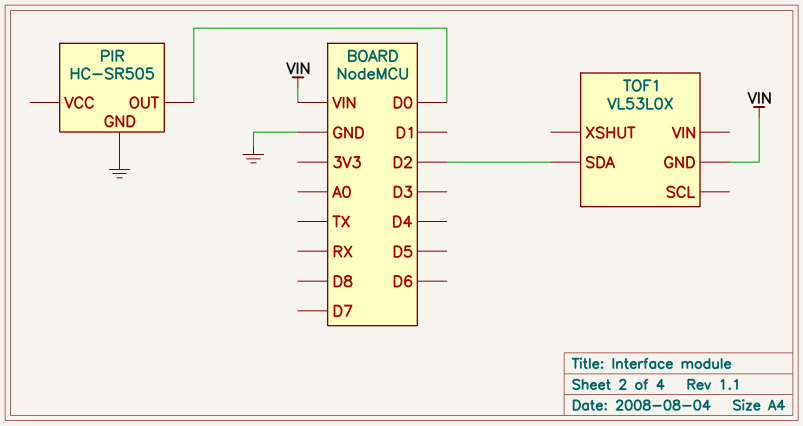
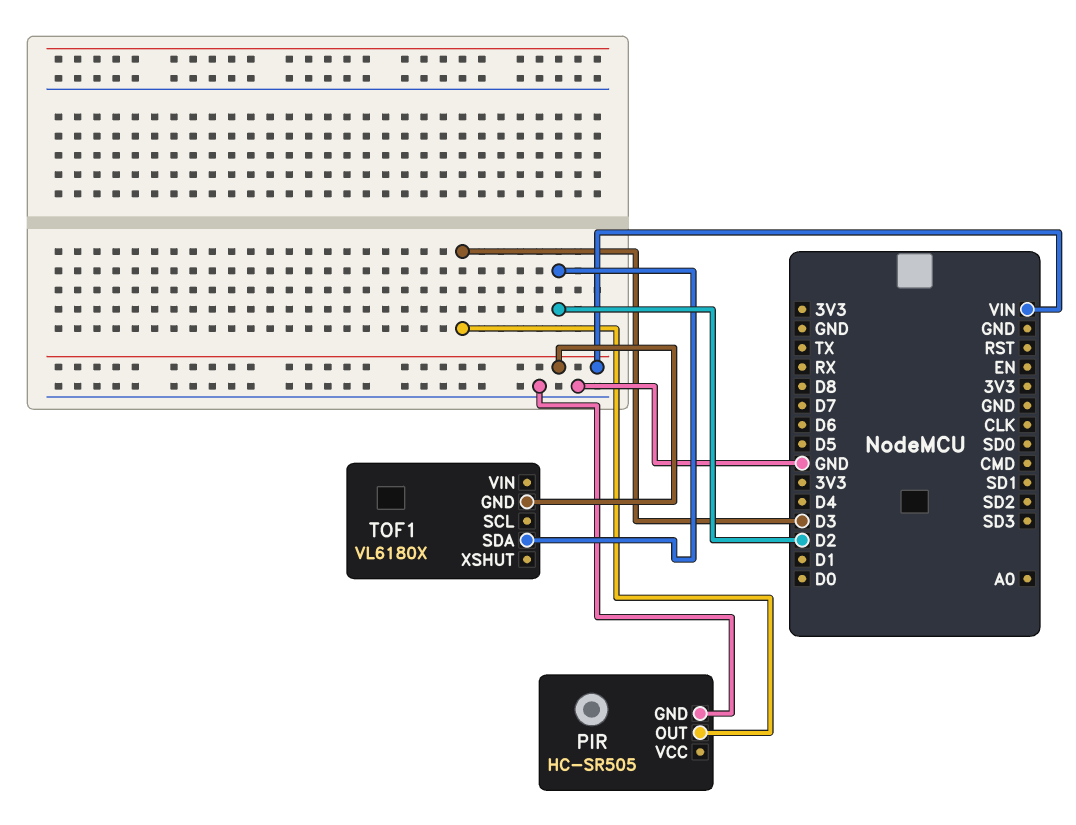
PIR pin OUT: D0 -> D3
TOF1: VL53L0X -> VL6180X

